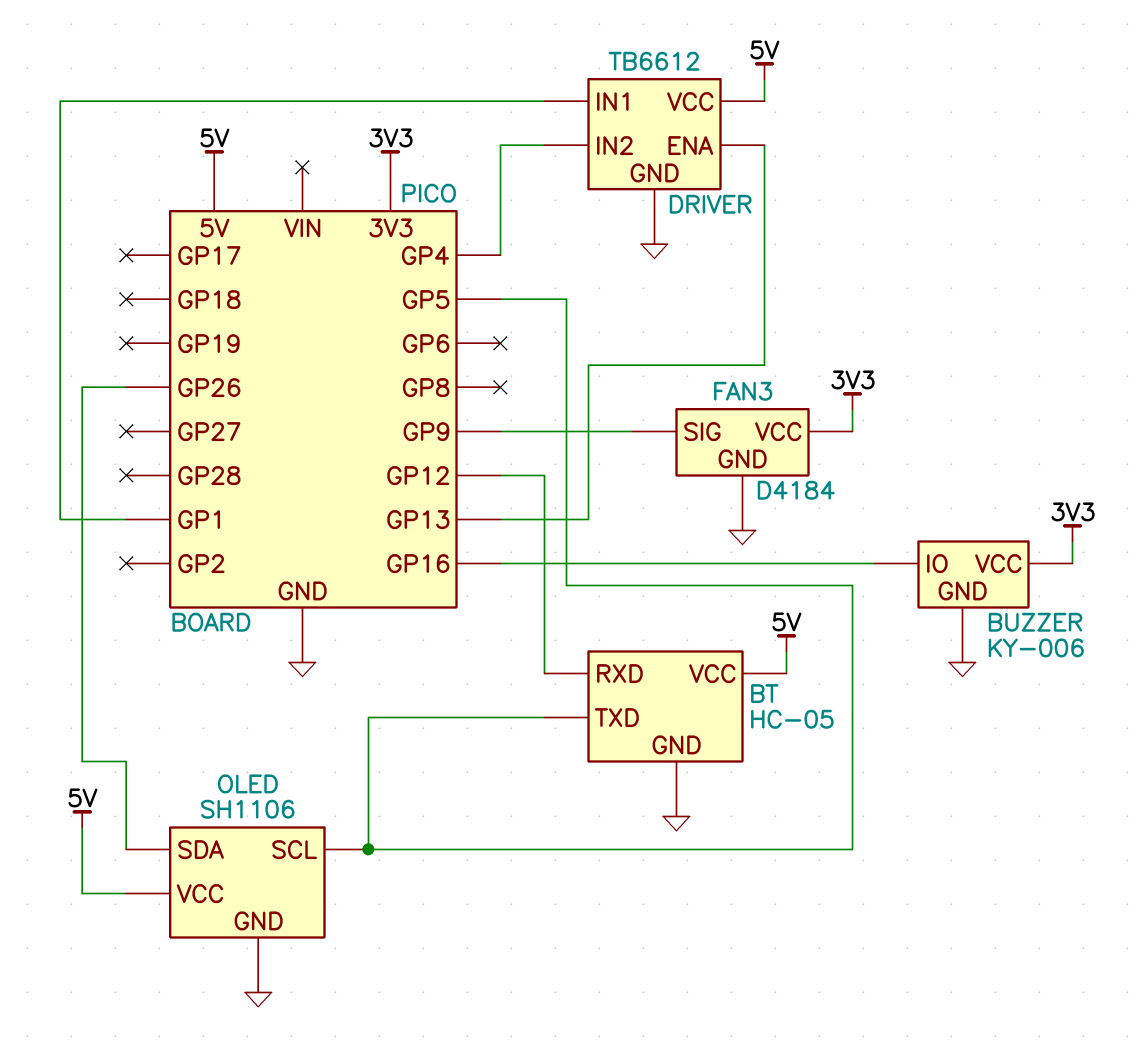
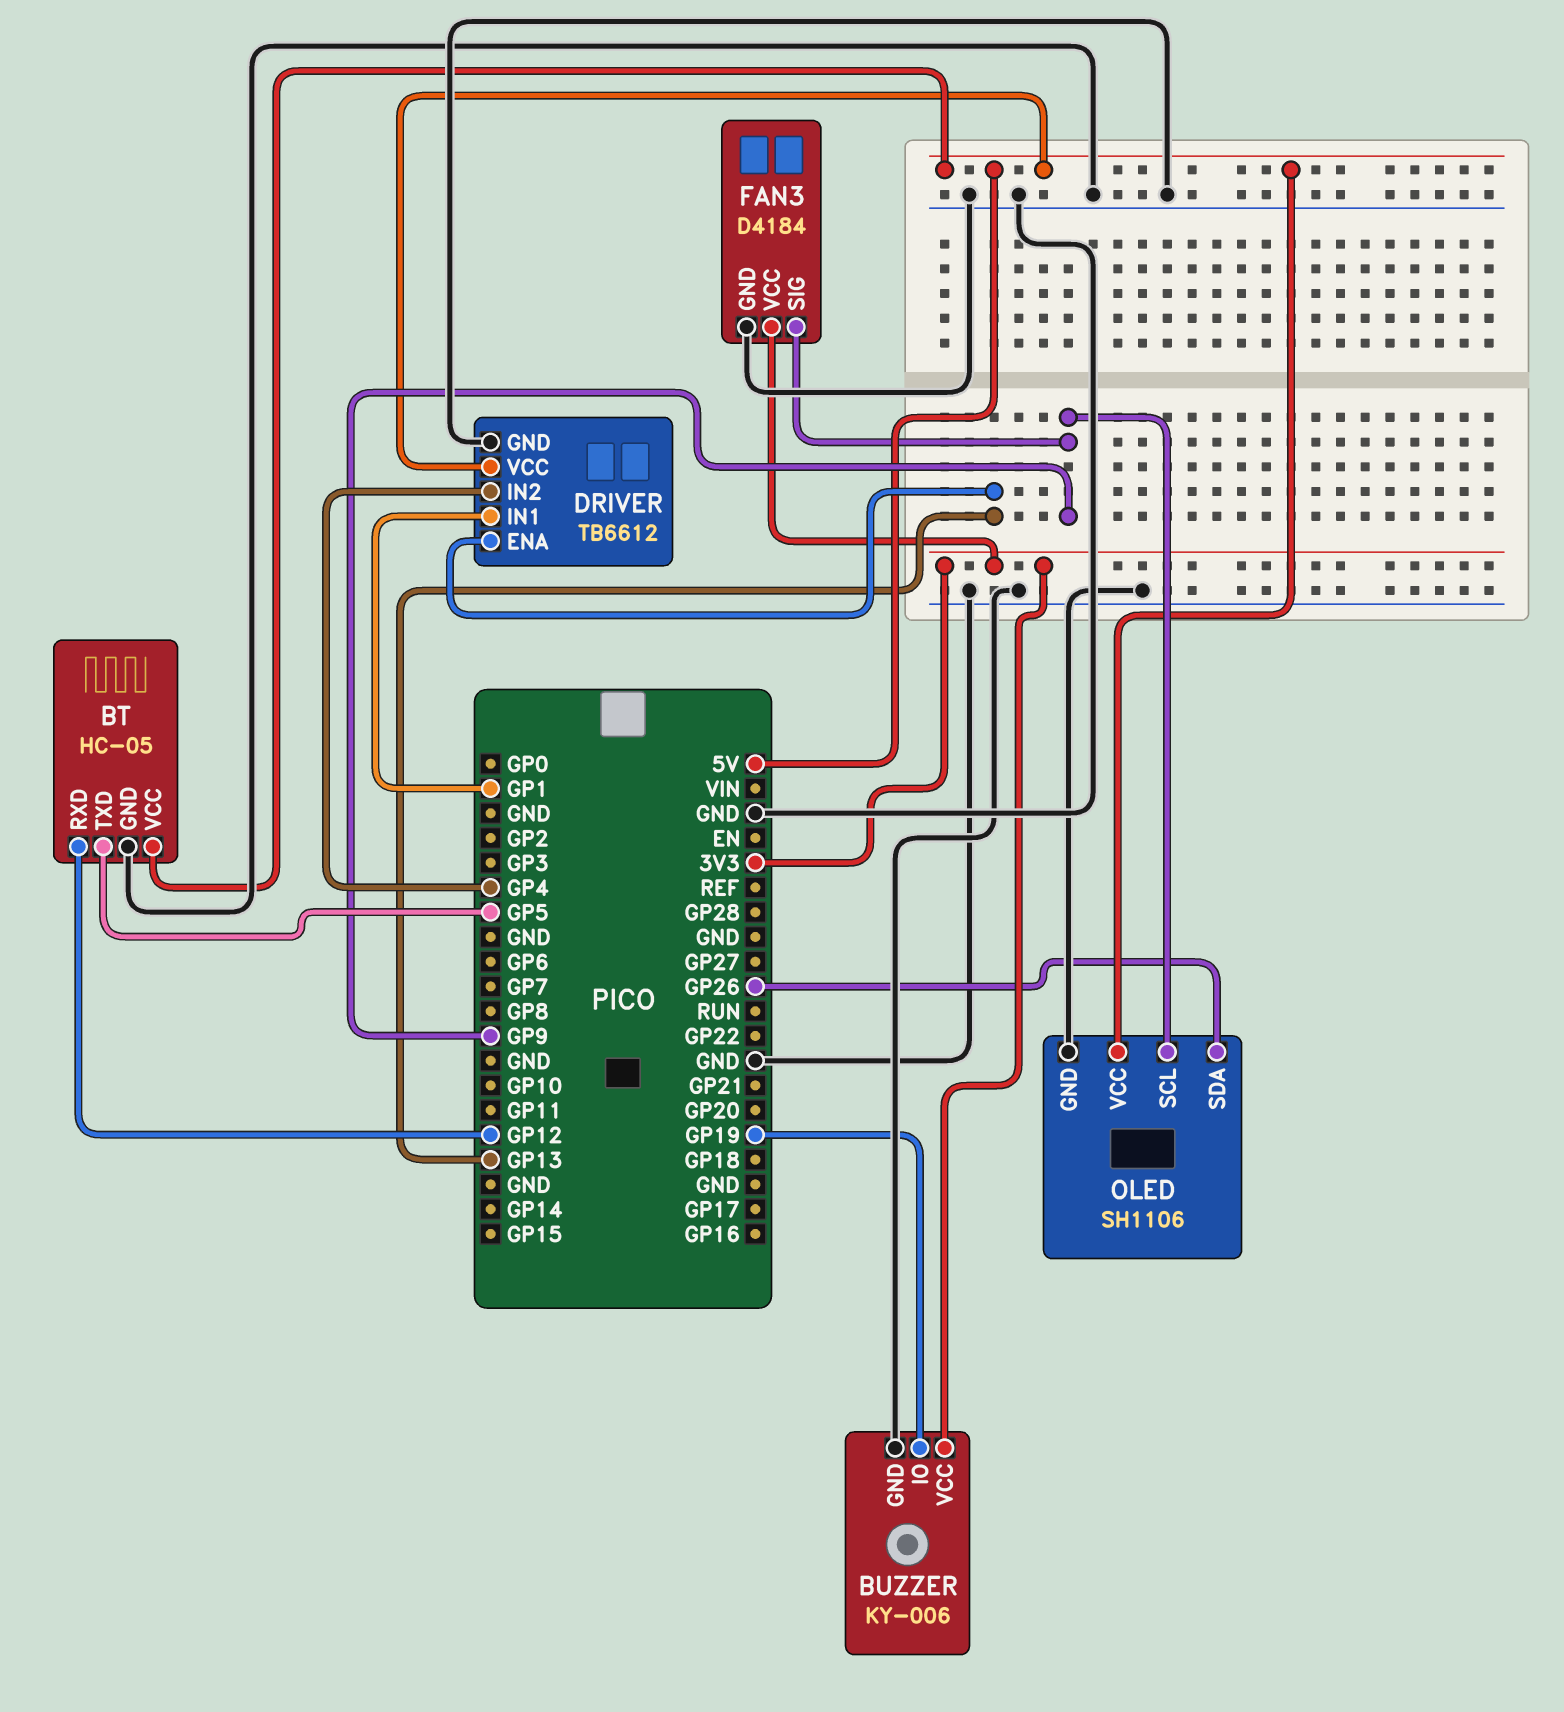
BUZZER pin IO: GP16 -> GP19
OLED pin SCL: GP5 -> GP9

